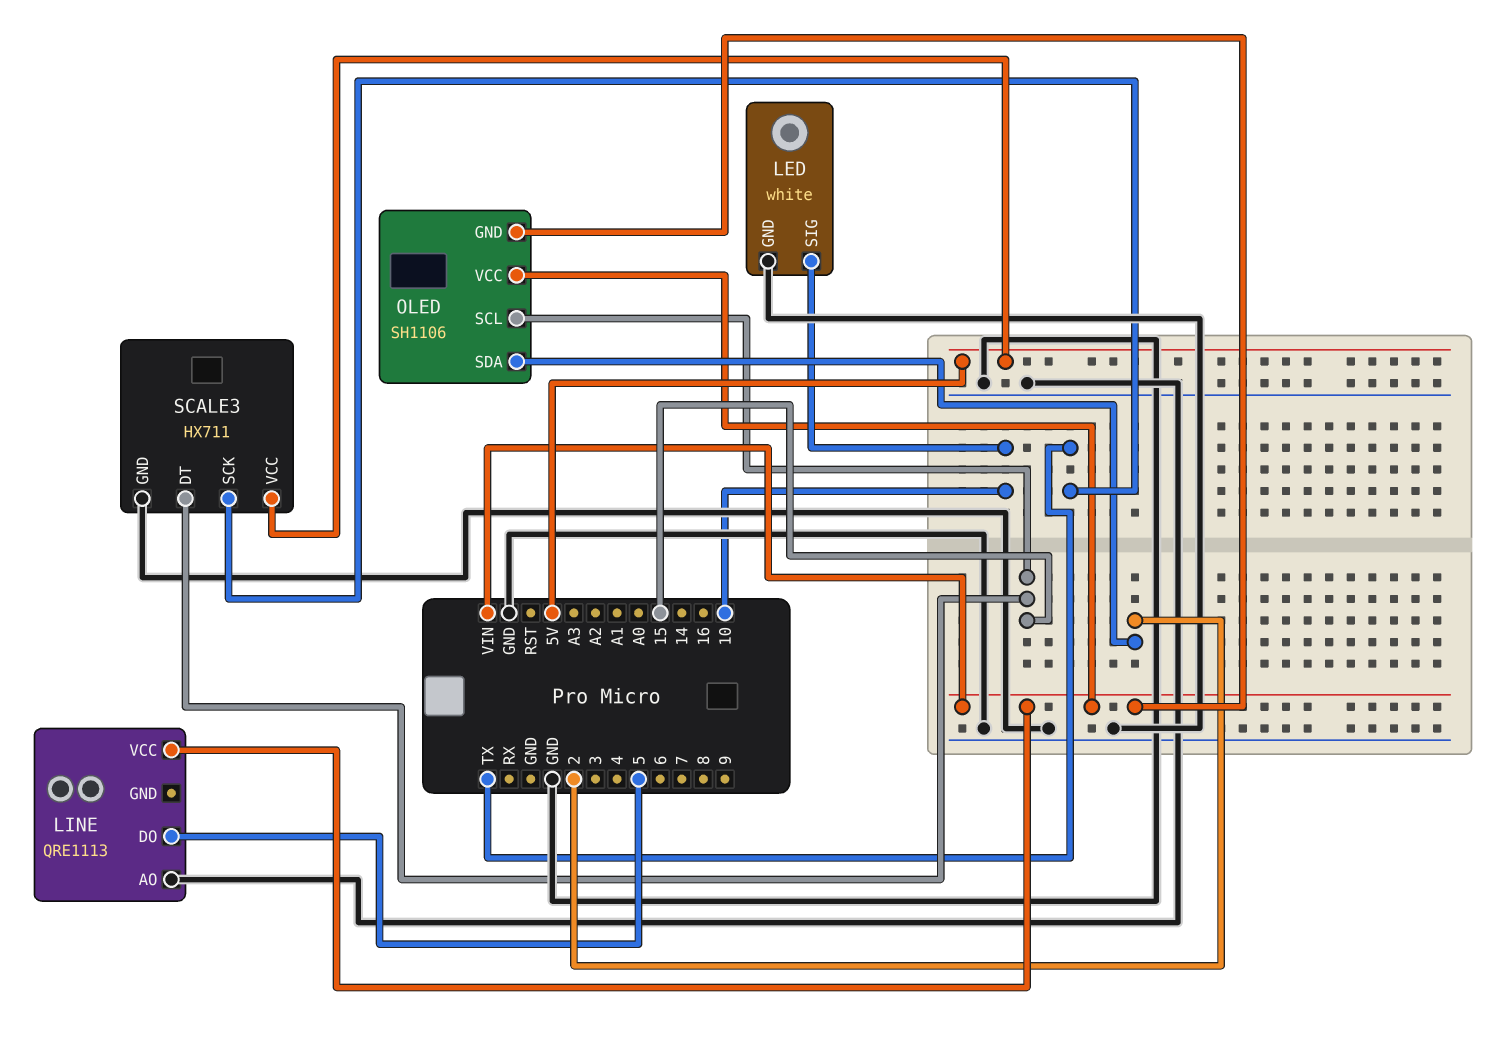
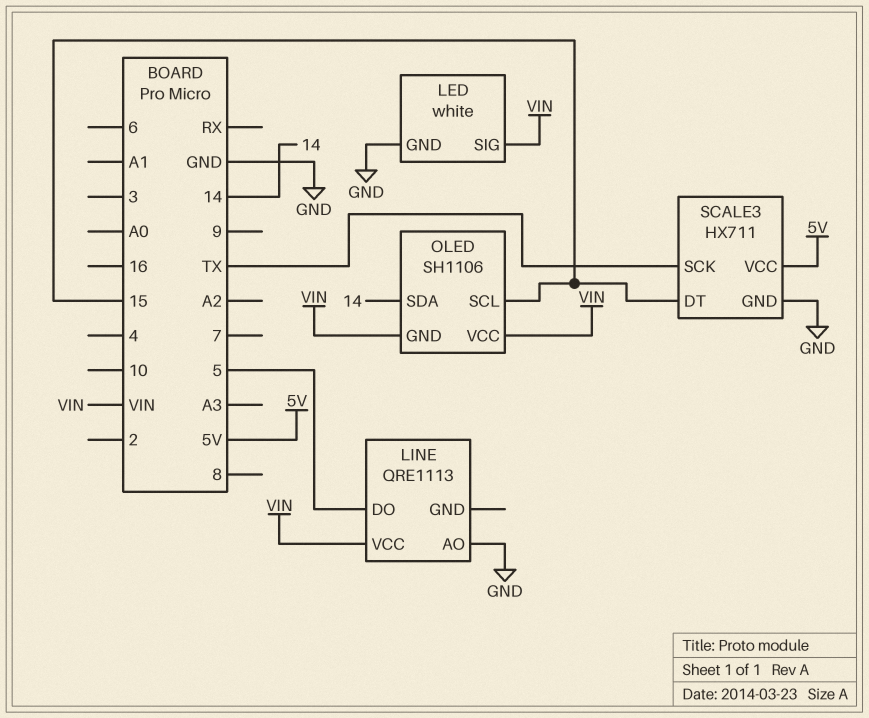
LED pin SIG: 10 -> VIN
OLED pin SDA: 2 -> 14

